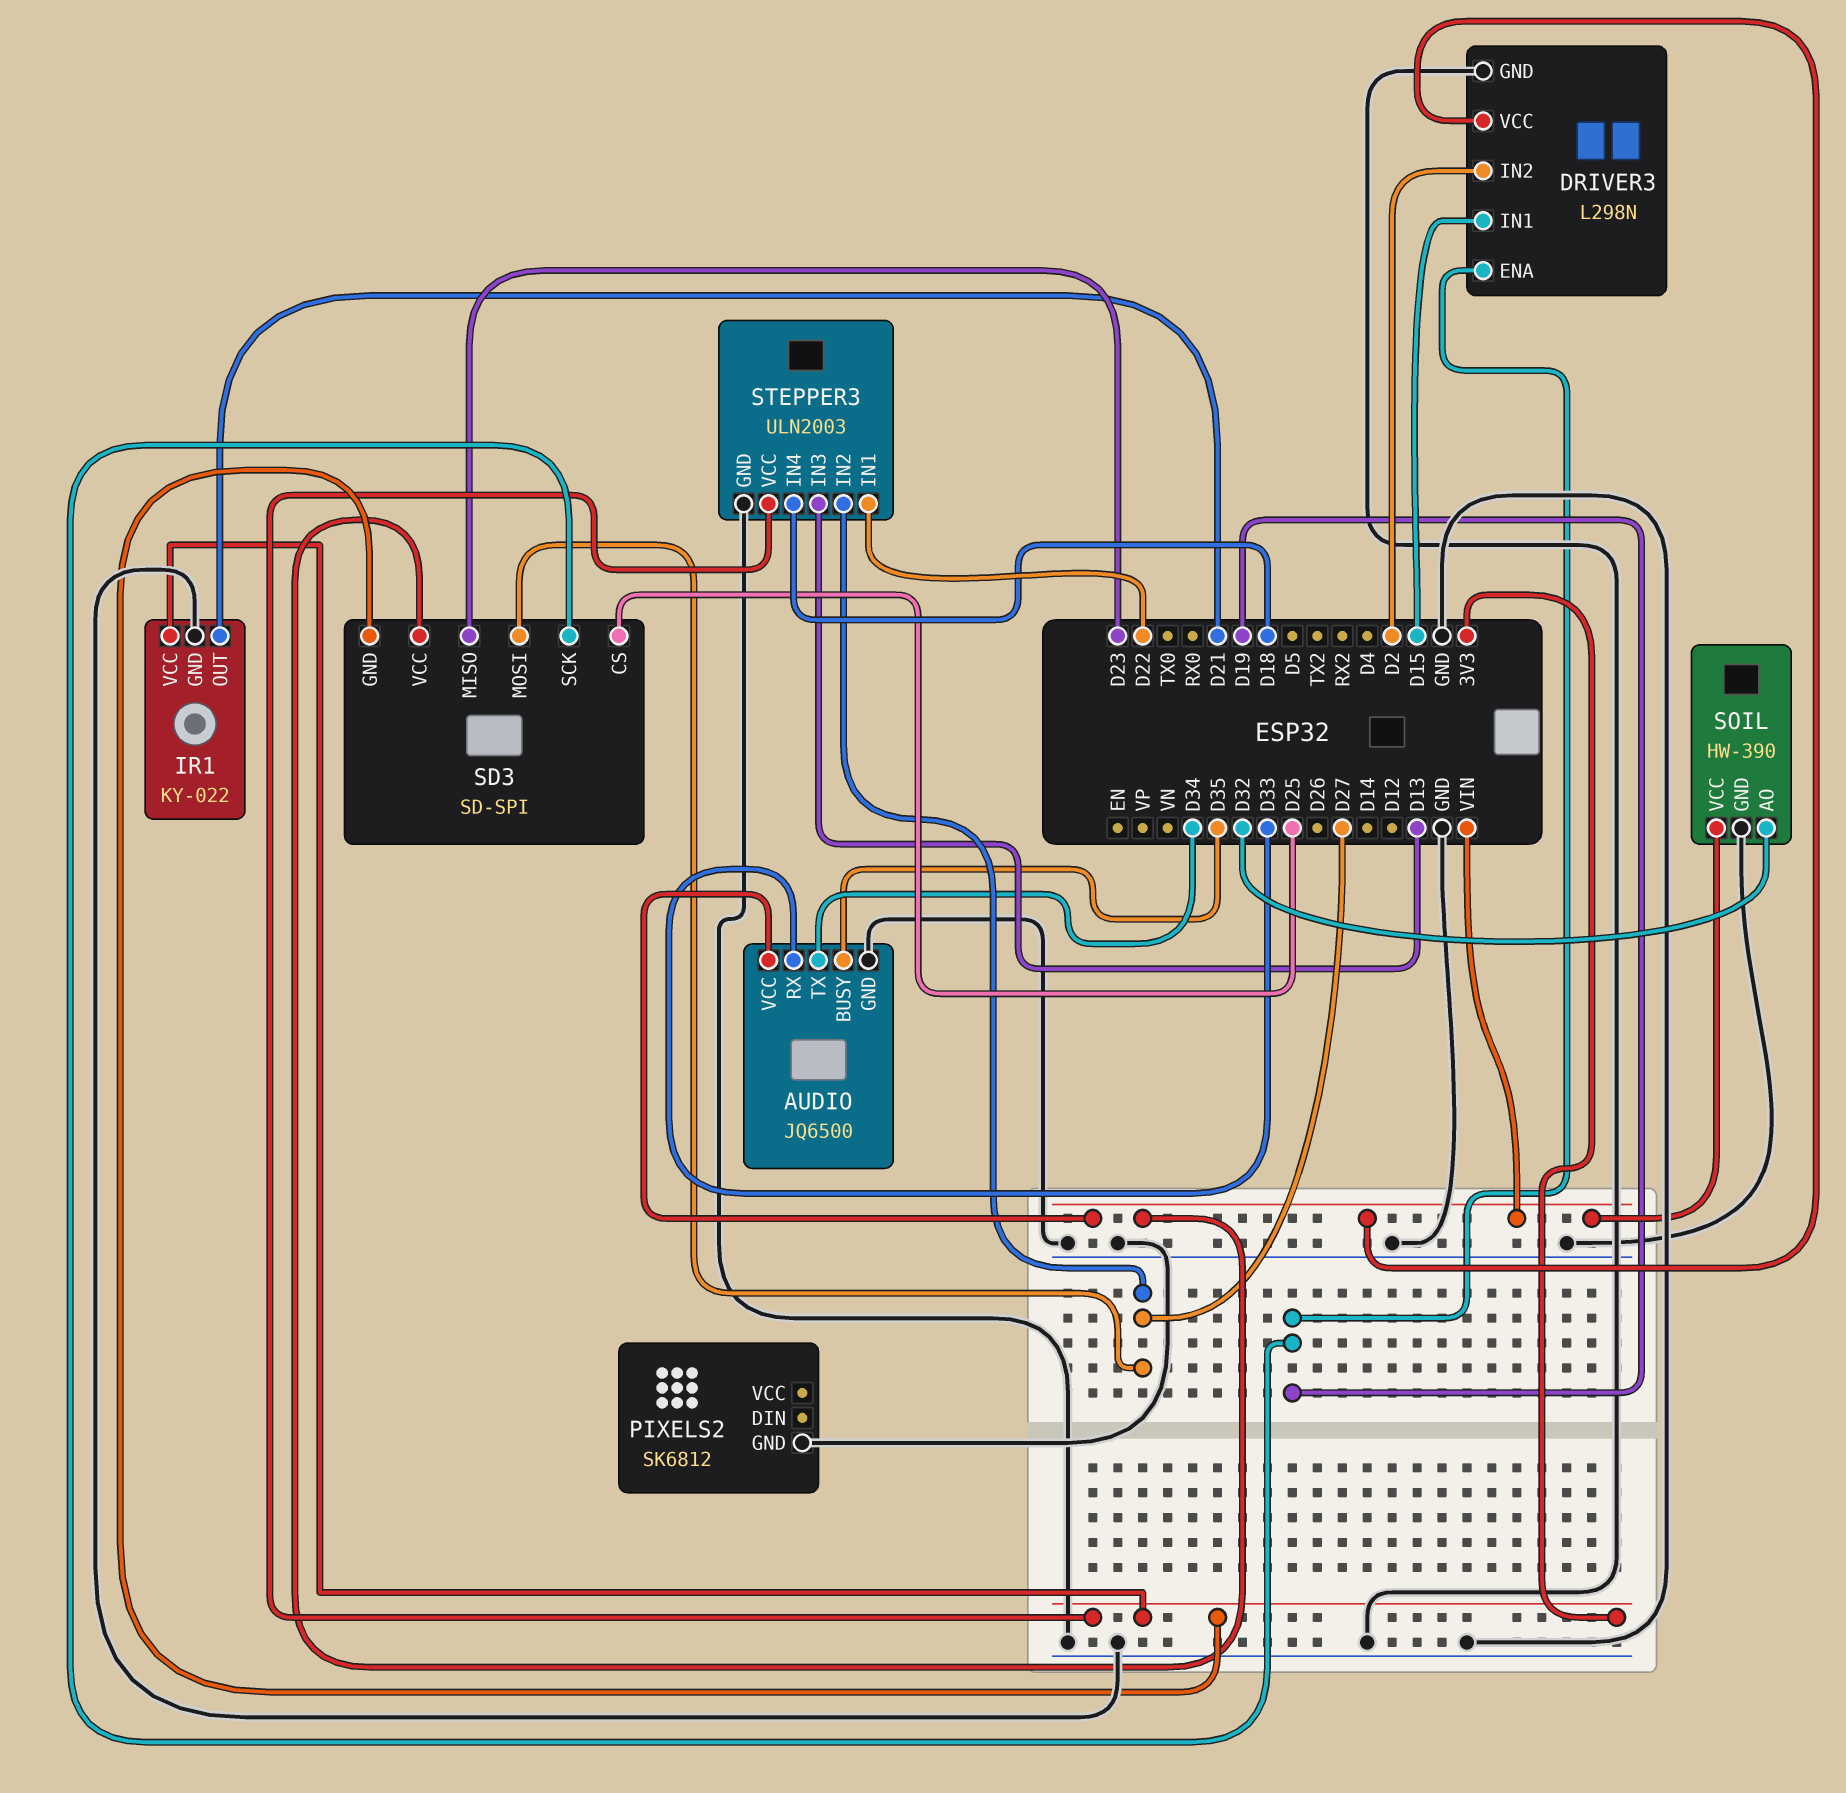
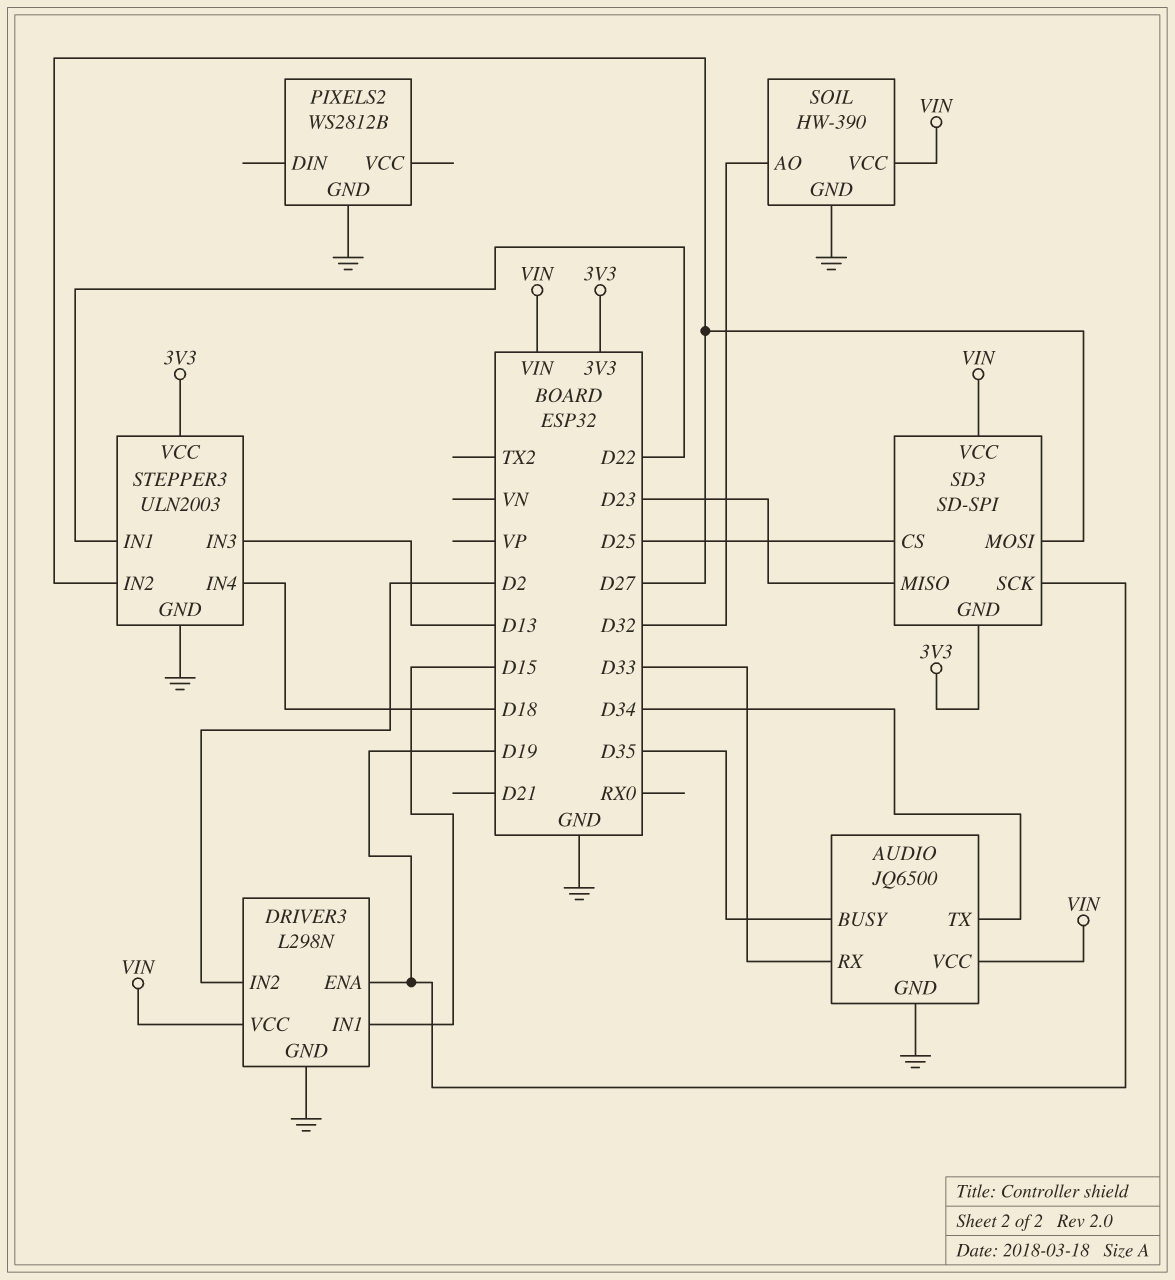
IR1: KY-022 -> none
IR1 pin GND: GND -> none
IR1 pin OUT: D21 -> none
IR1 pin VCC: 3V3 -> none
PIXELS2: SK6812 -> WS2812B

